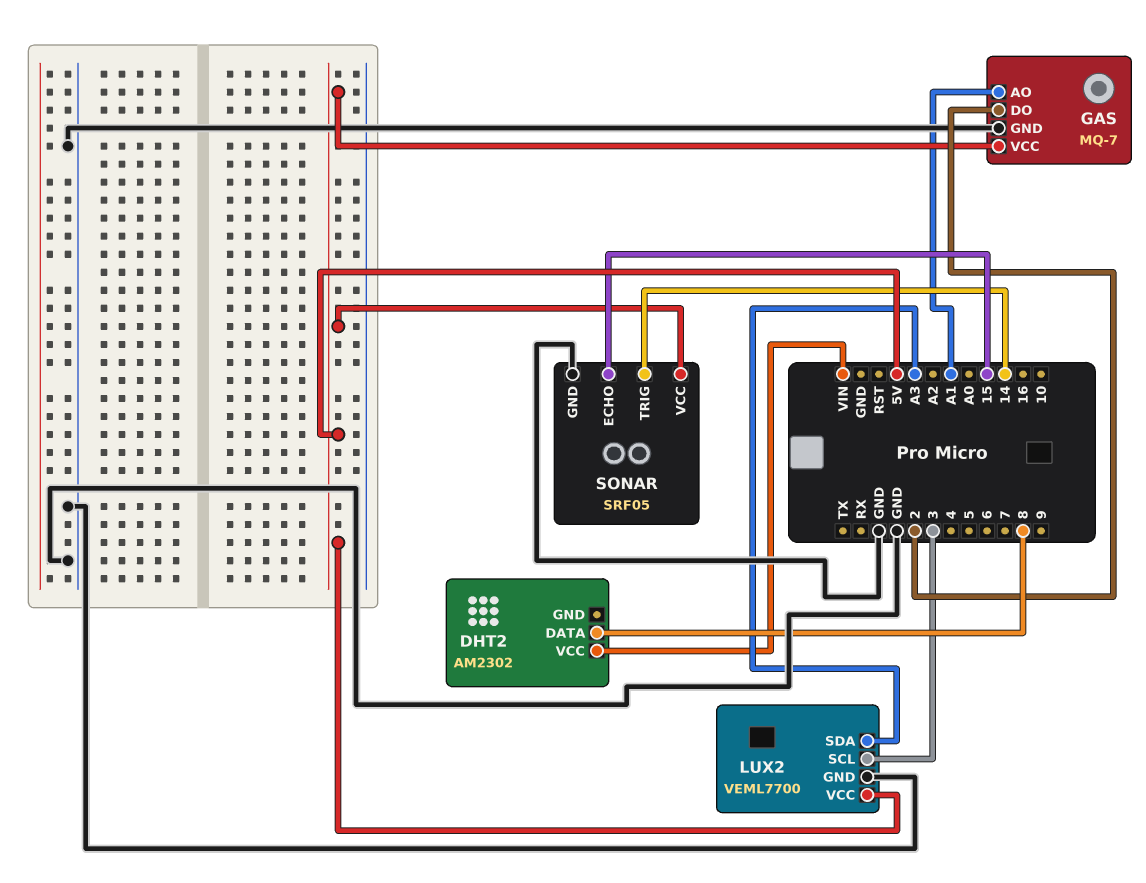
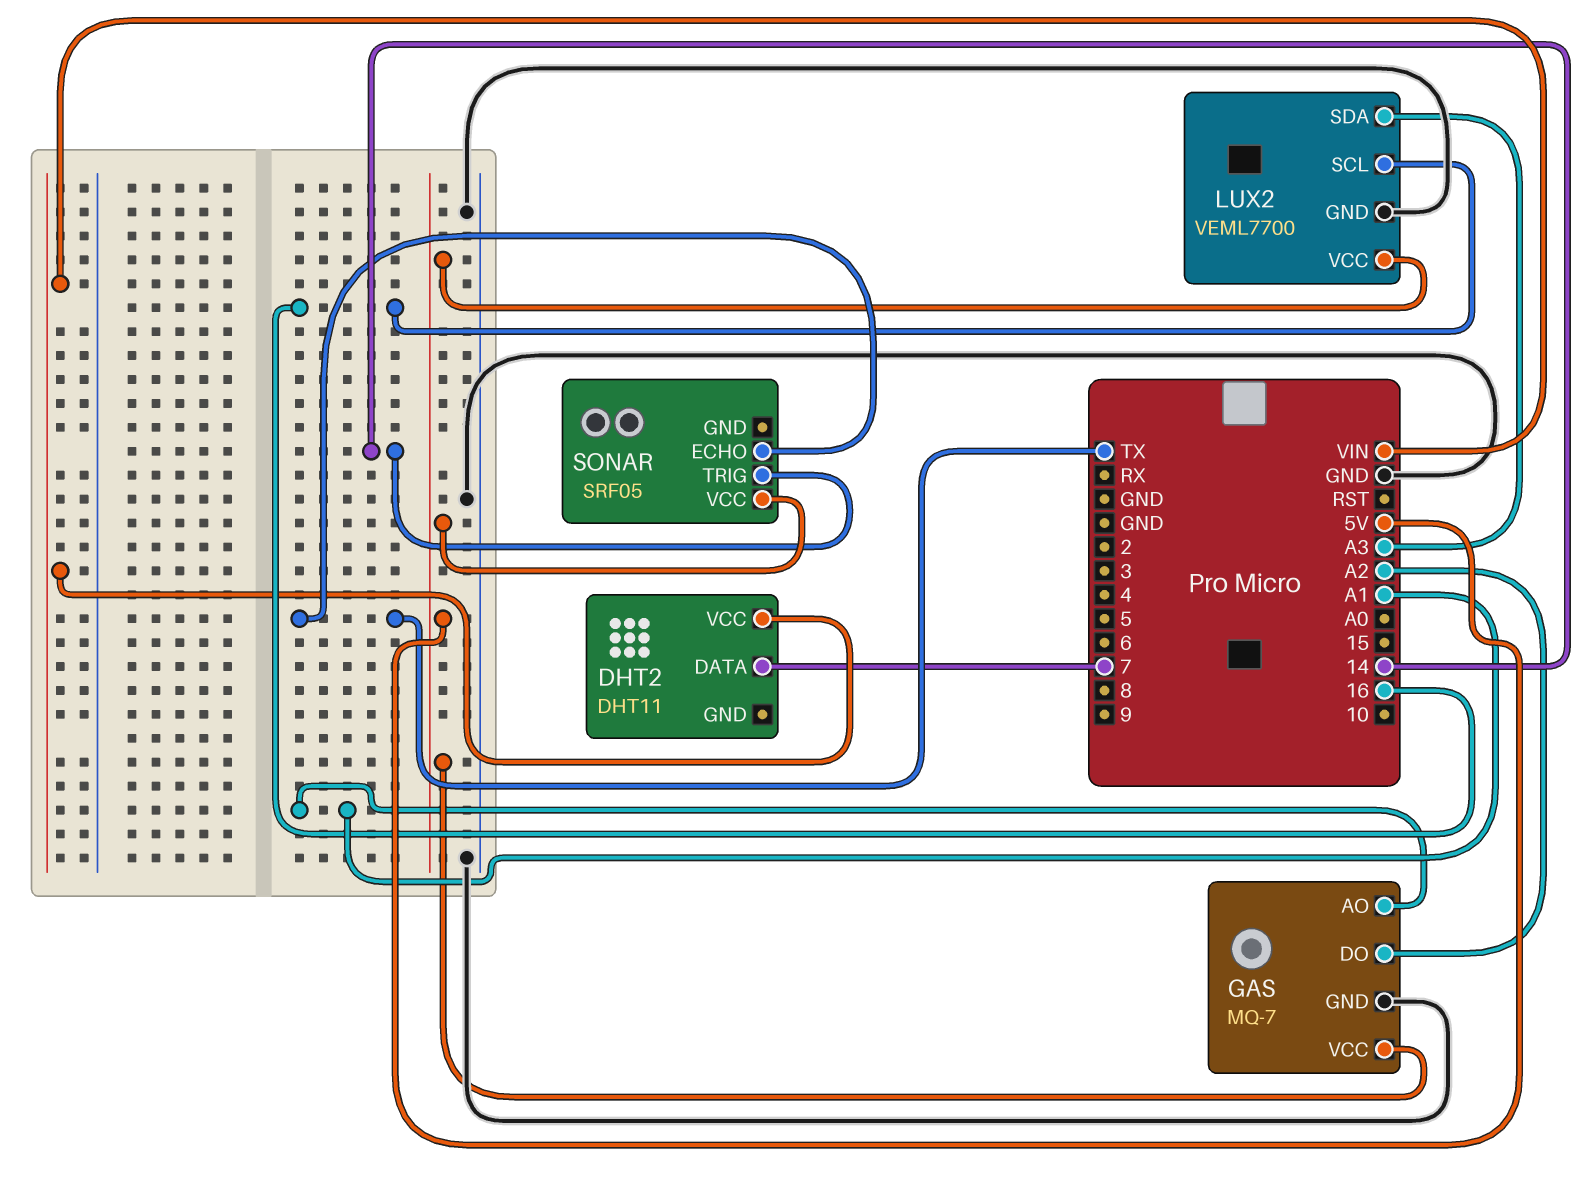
DHT2: AM2302 -> DHT11
DHT2 pin DATA: 8 -> 7
GAS pin DO: 2 -> A2
LUX2 pin SCL: 3 -> 16
SONAR pin ECHO: 15 -> TX
SONAR pin GND: GND -> none

